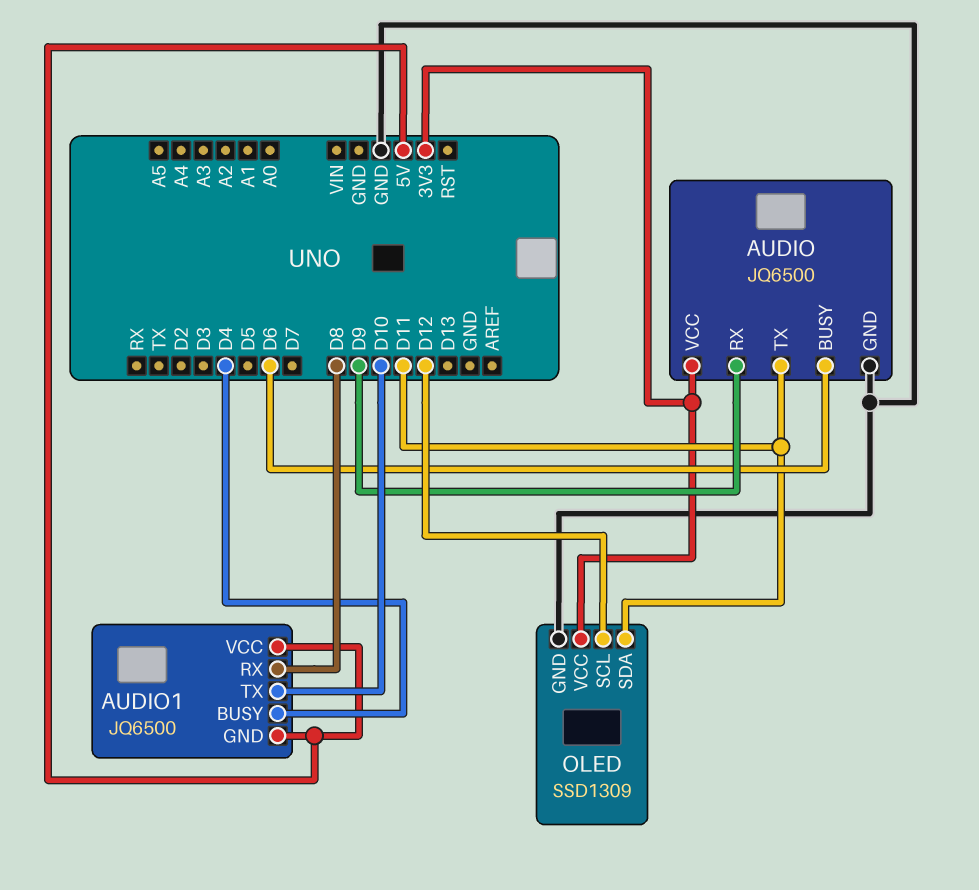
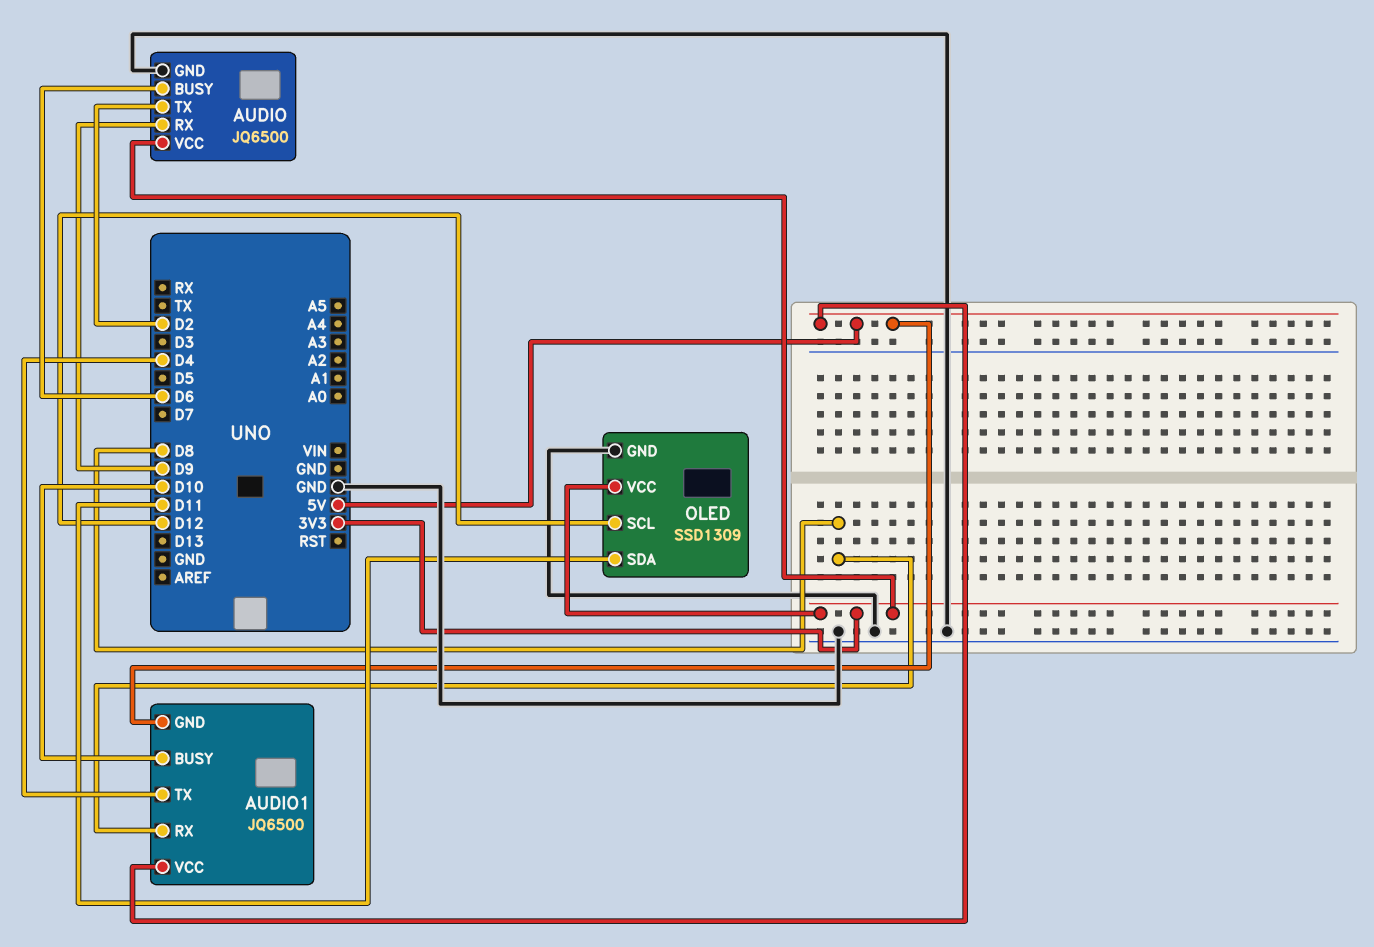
AUDIO pin TX: D11 -> D2
AUDIO1 pin BUSY: D4 -> D10
AUDIO1 pin TX: D10 -> D4

